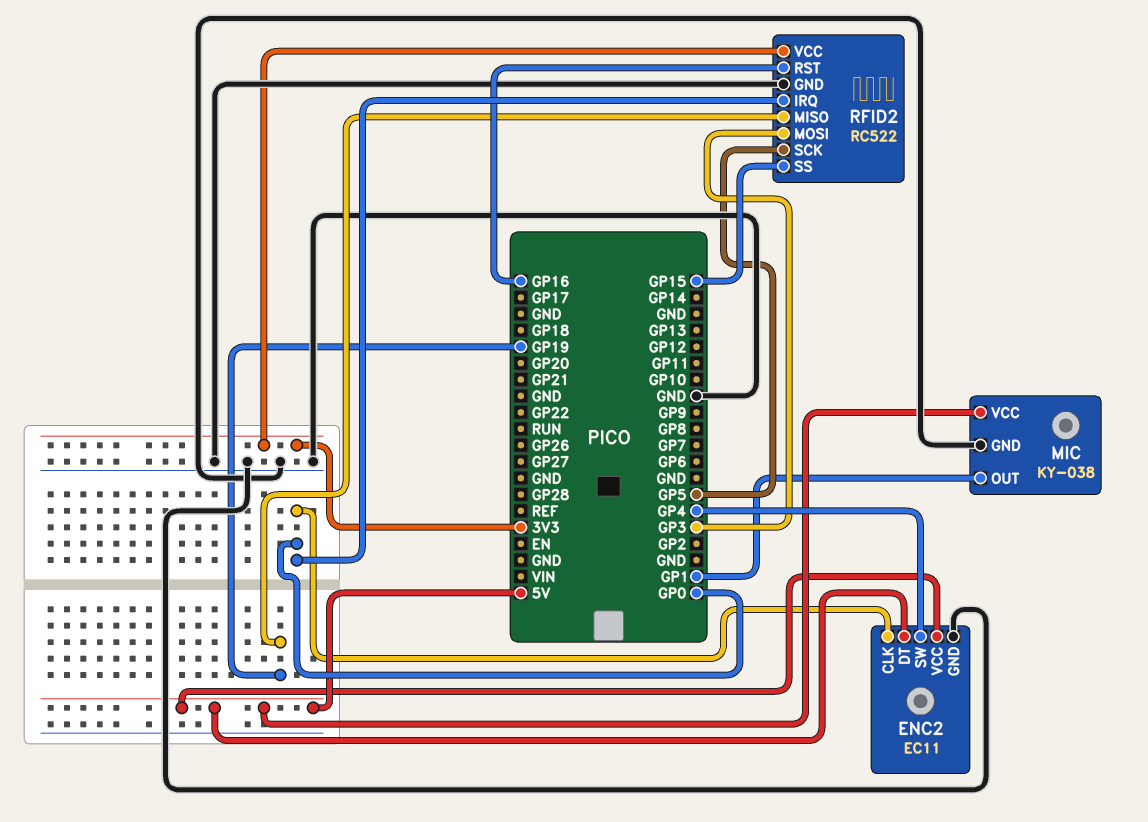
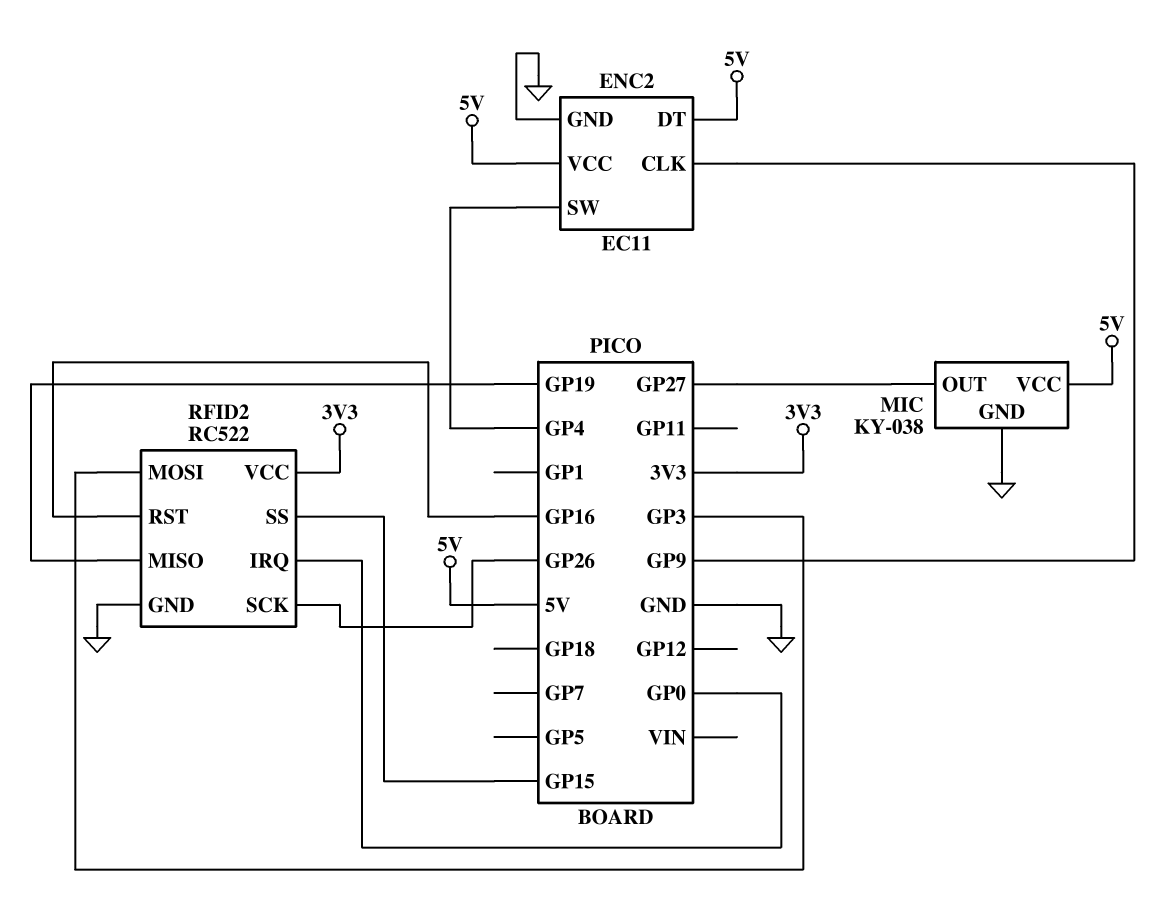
ENC2 pin CLK: GP0 -> GP9
MIC pin OUT: GP1 -> GP27
RFID2 pin SCK: GP5 -> GP26

